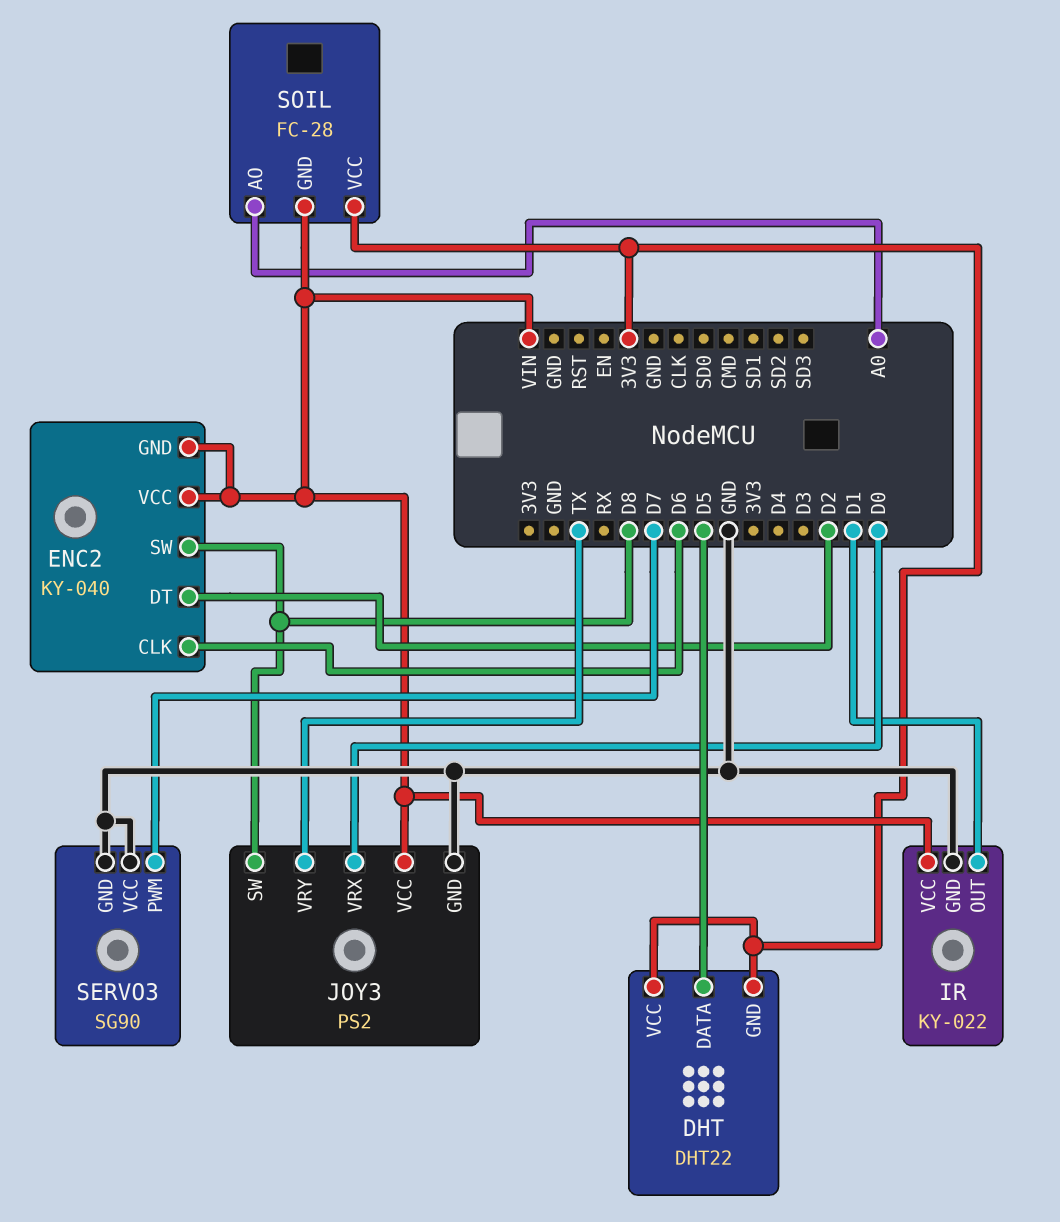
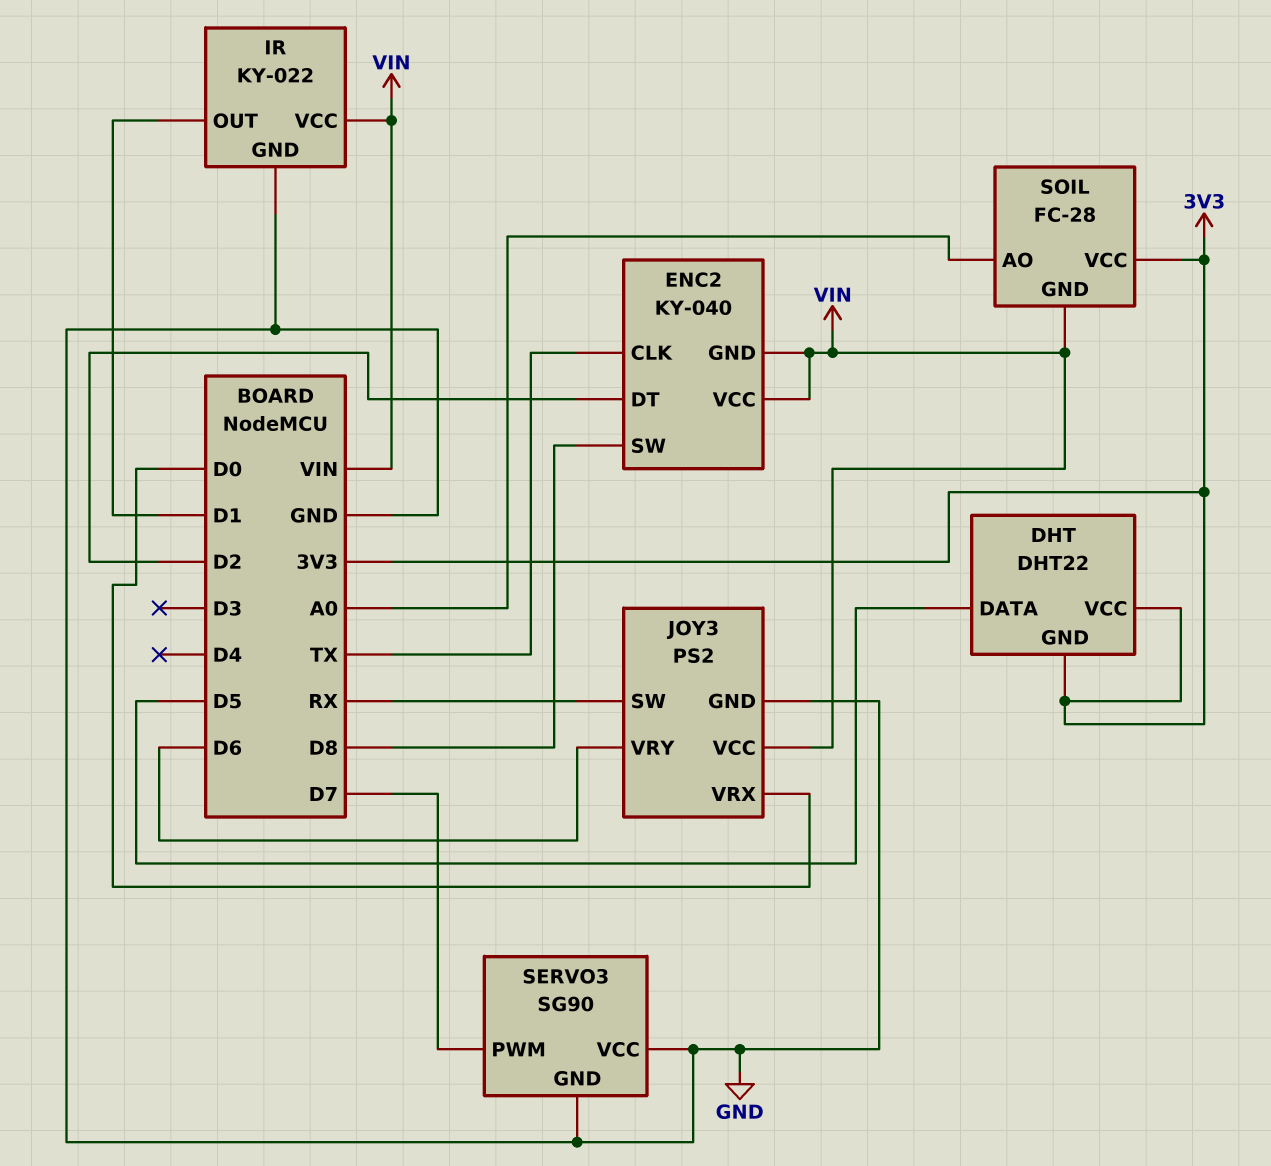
ENC2 pin CLK: D6 -> TX
JOY3 pin SW: D8 -> RX
JOY3 pin VRY: TX -> D6

